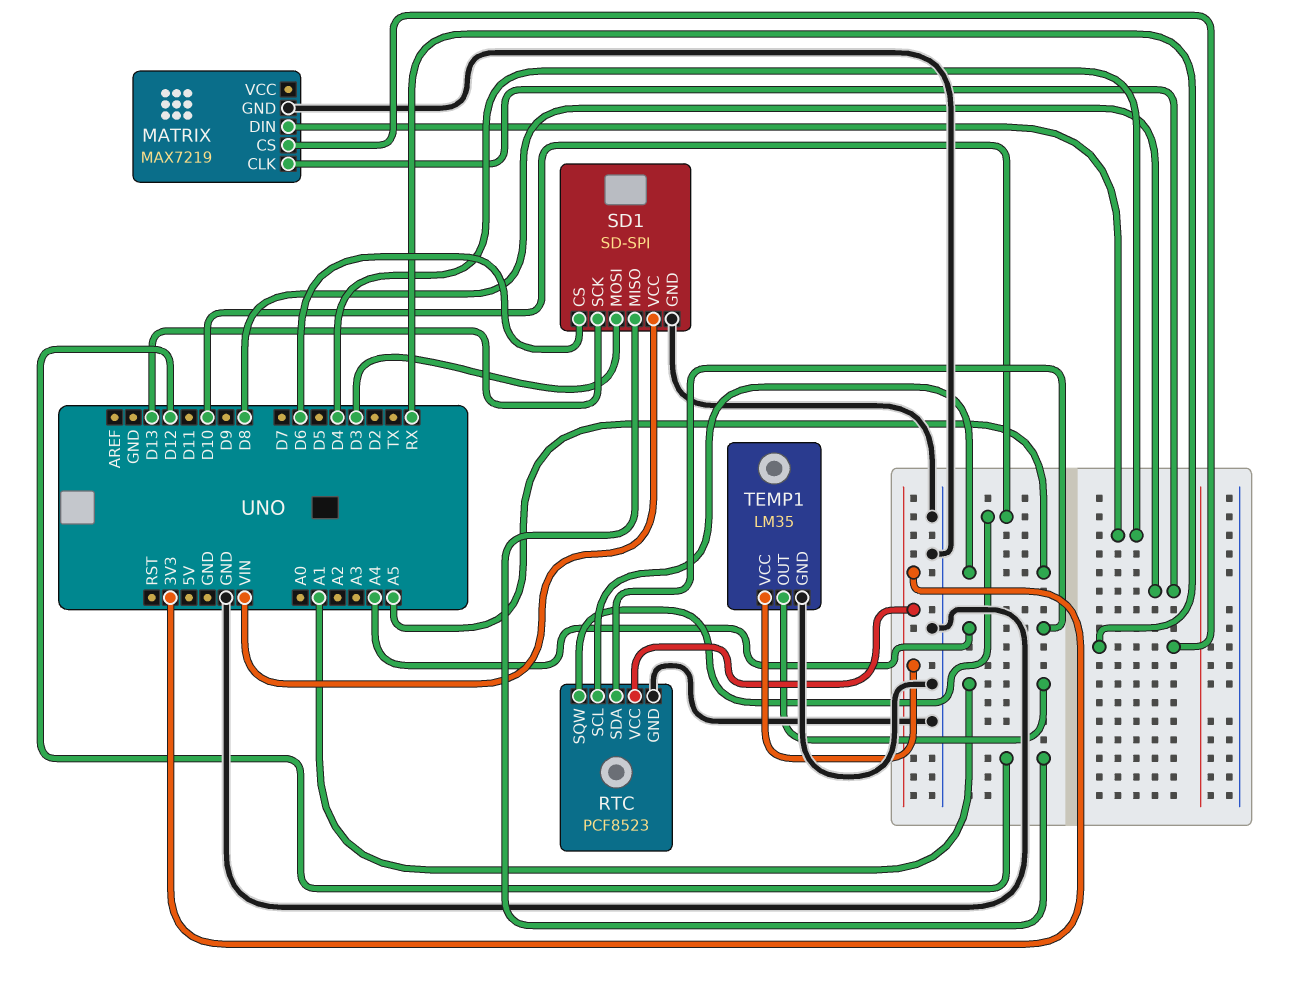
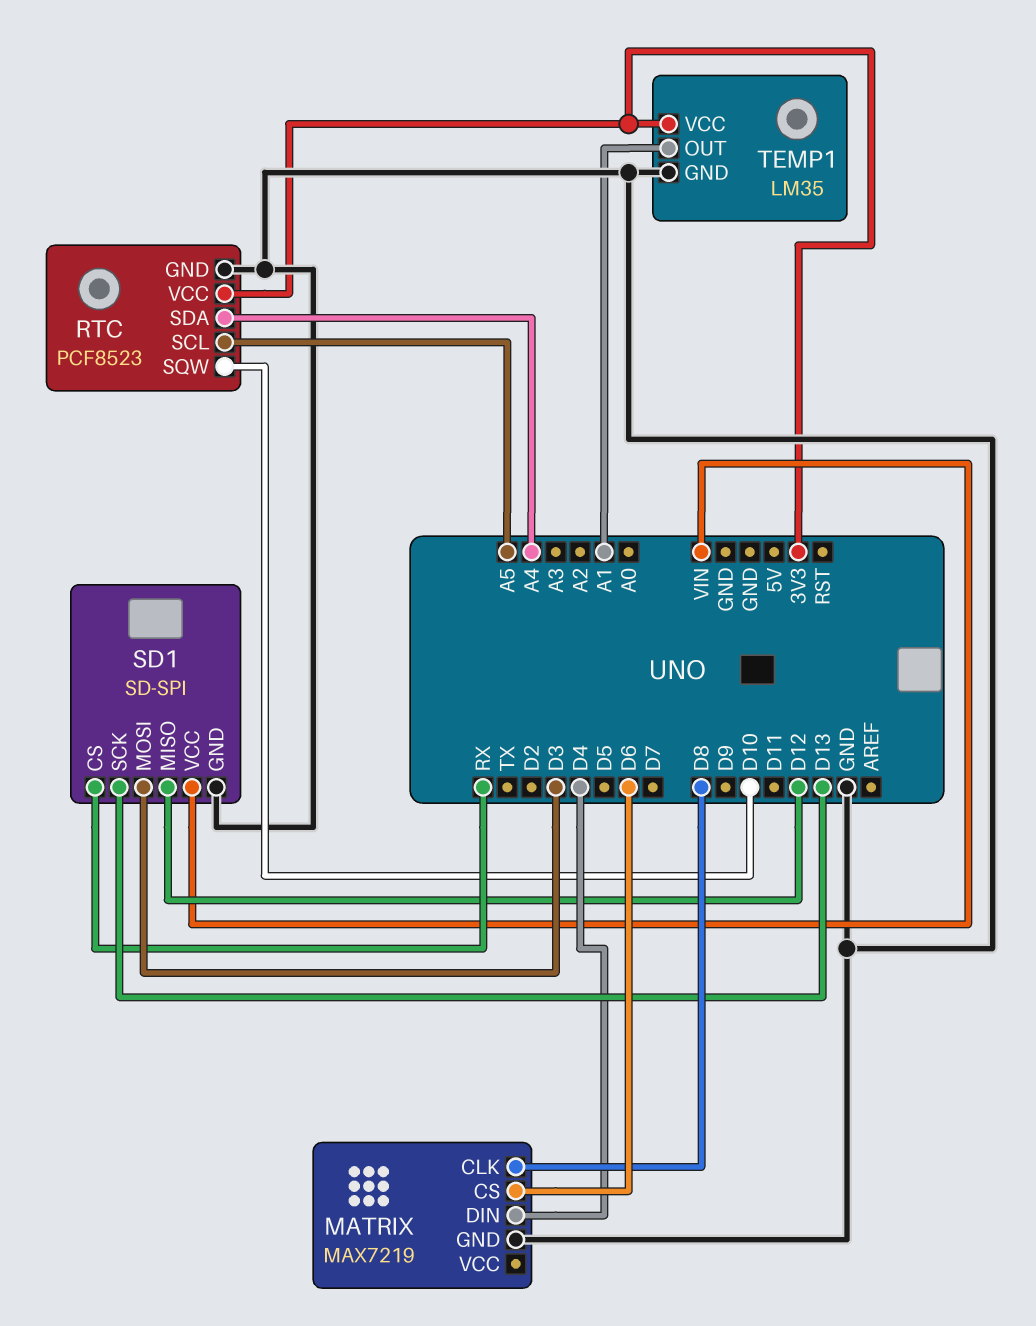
MATRIX pin CS: RX -> D6
SD1 pin CS: D6 -> RX

